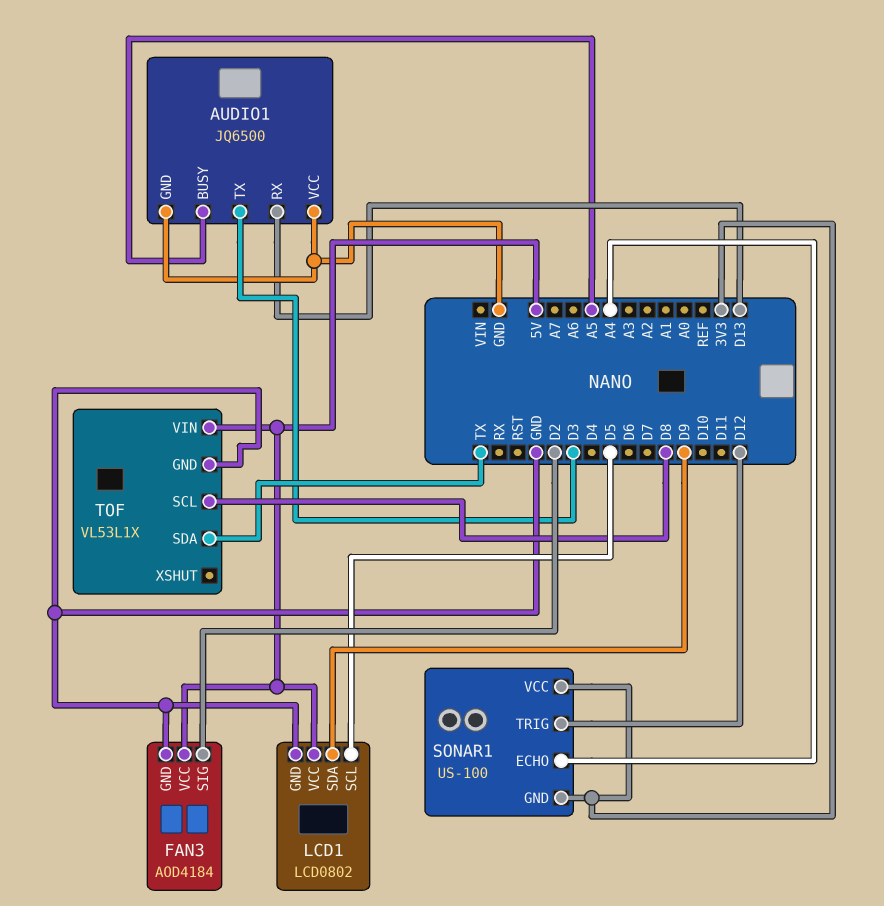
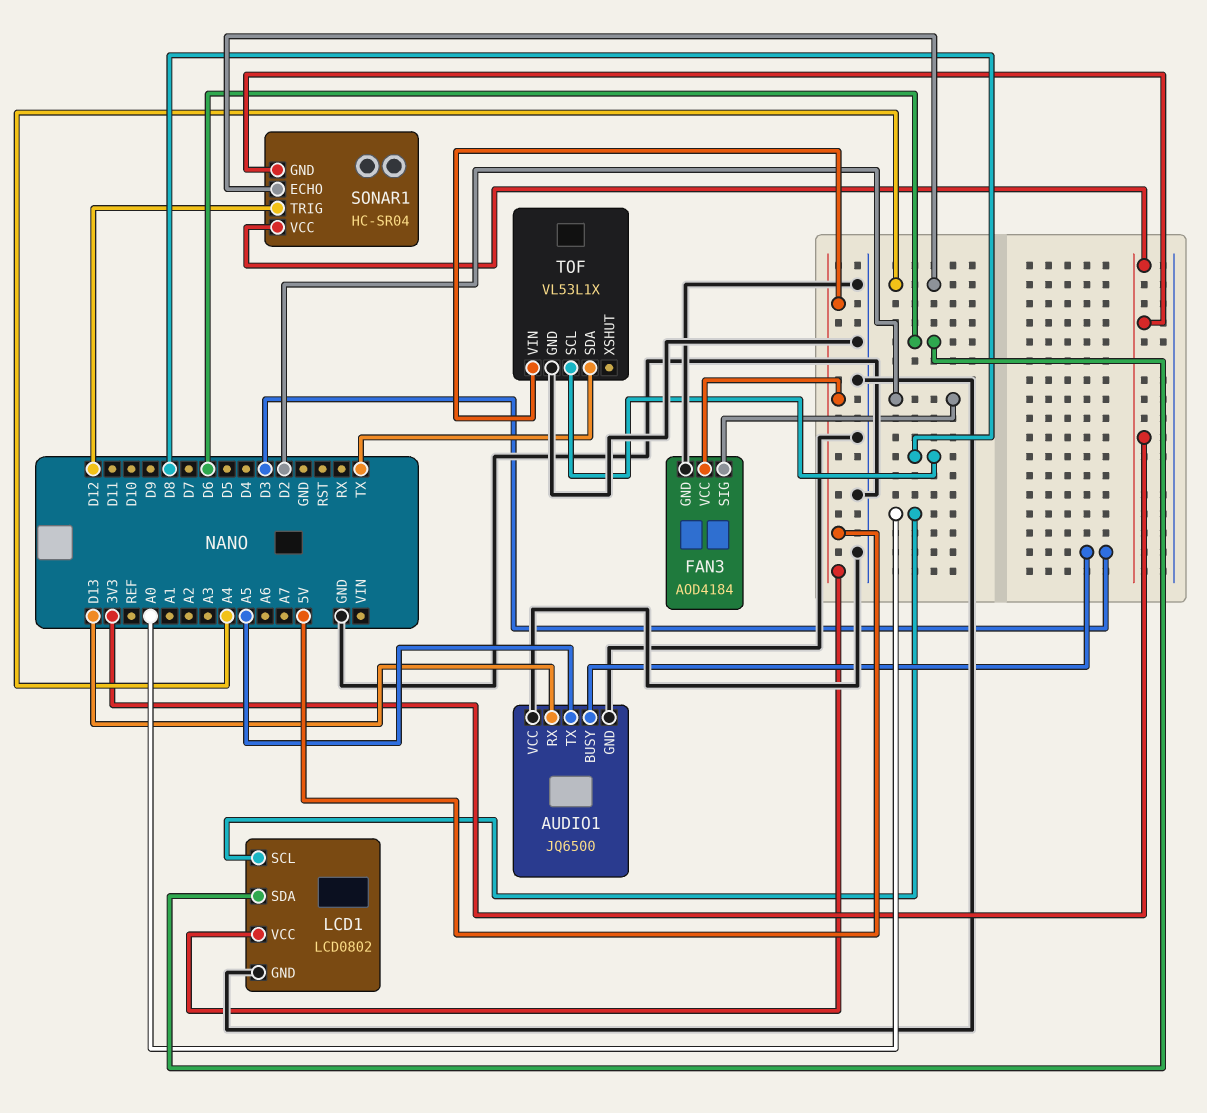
AUDIO1 pin BUSY: A5 -> D3
AUDIO1 pin TX: D3 -> A5
LCD1 pin SCL: D5 -> A0
LCD1 pin SDA: D9 -> D6
SONAR1: US-100 -> HC-SR04

